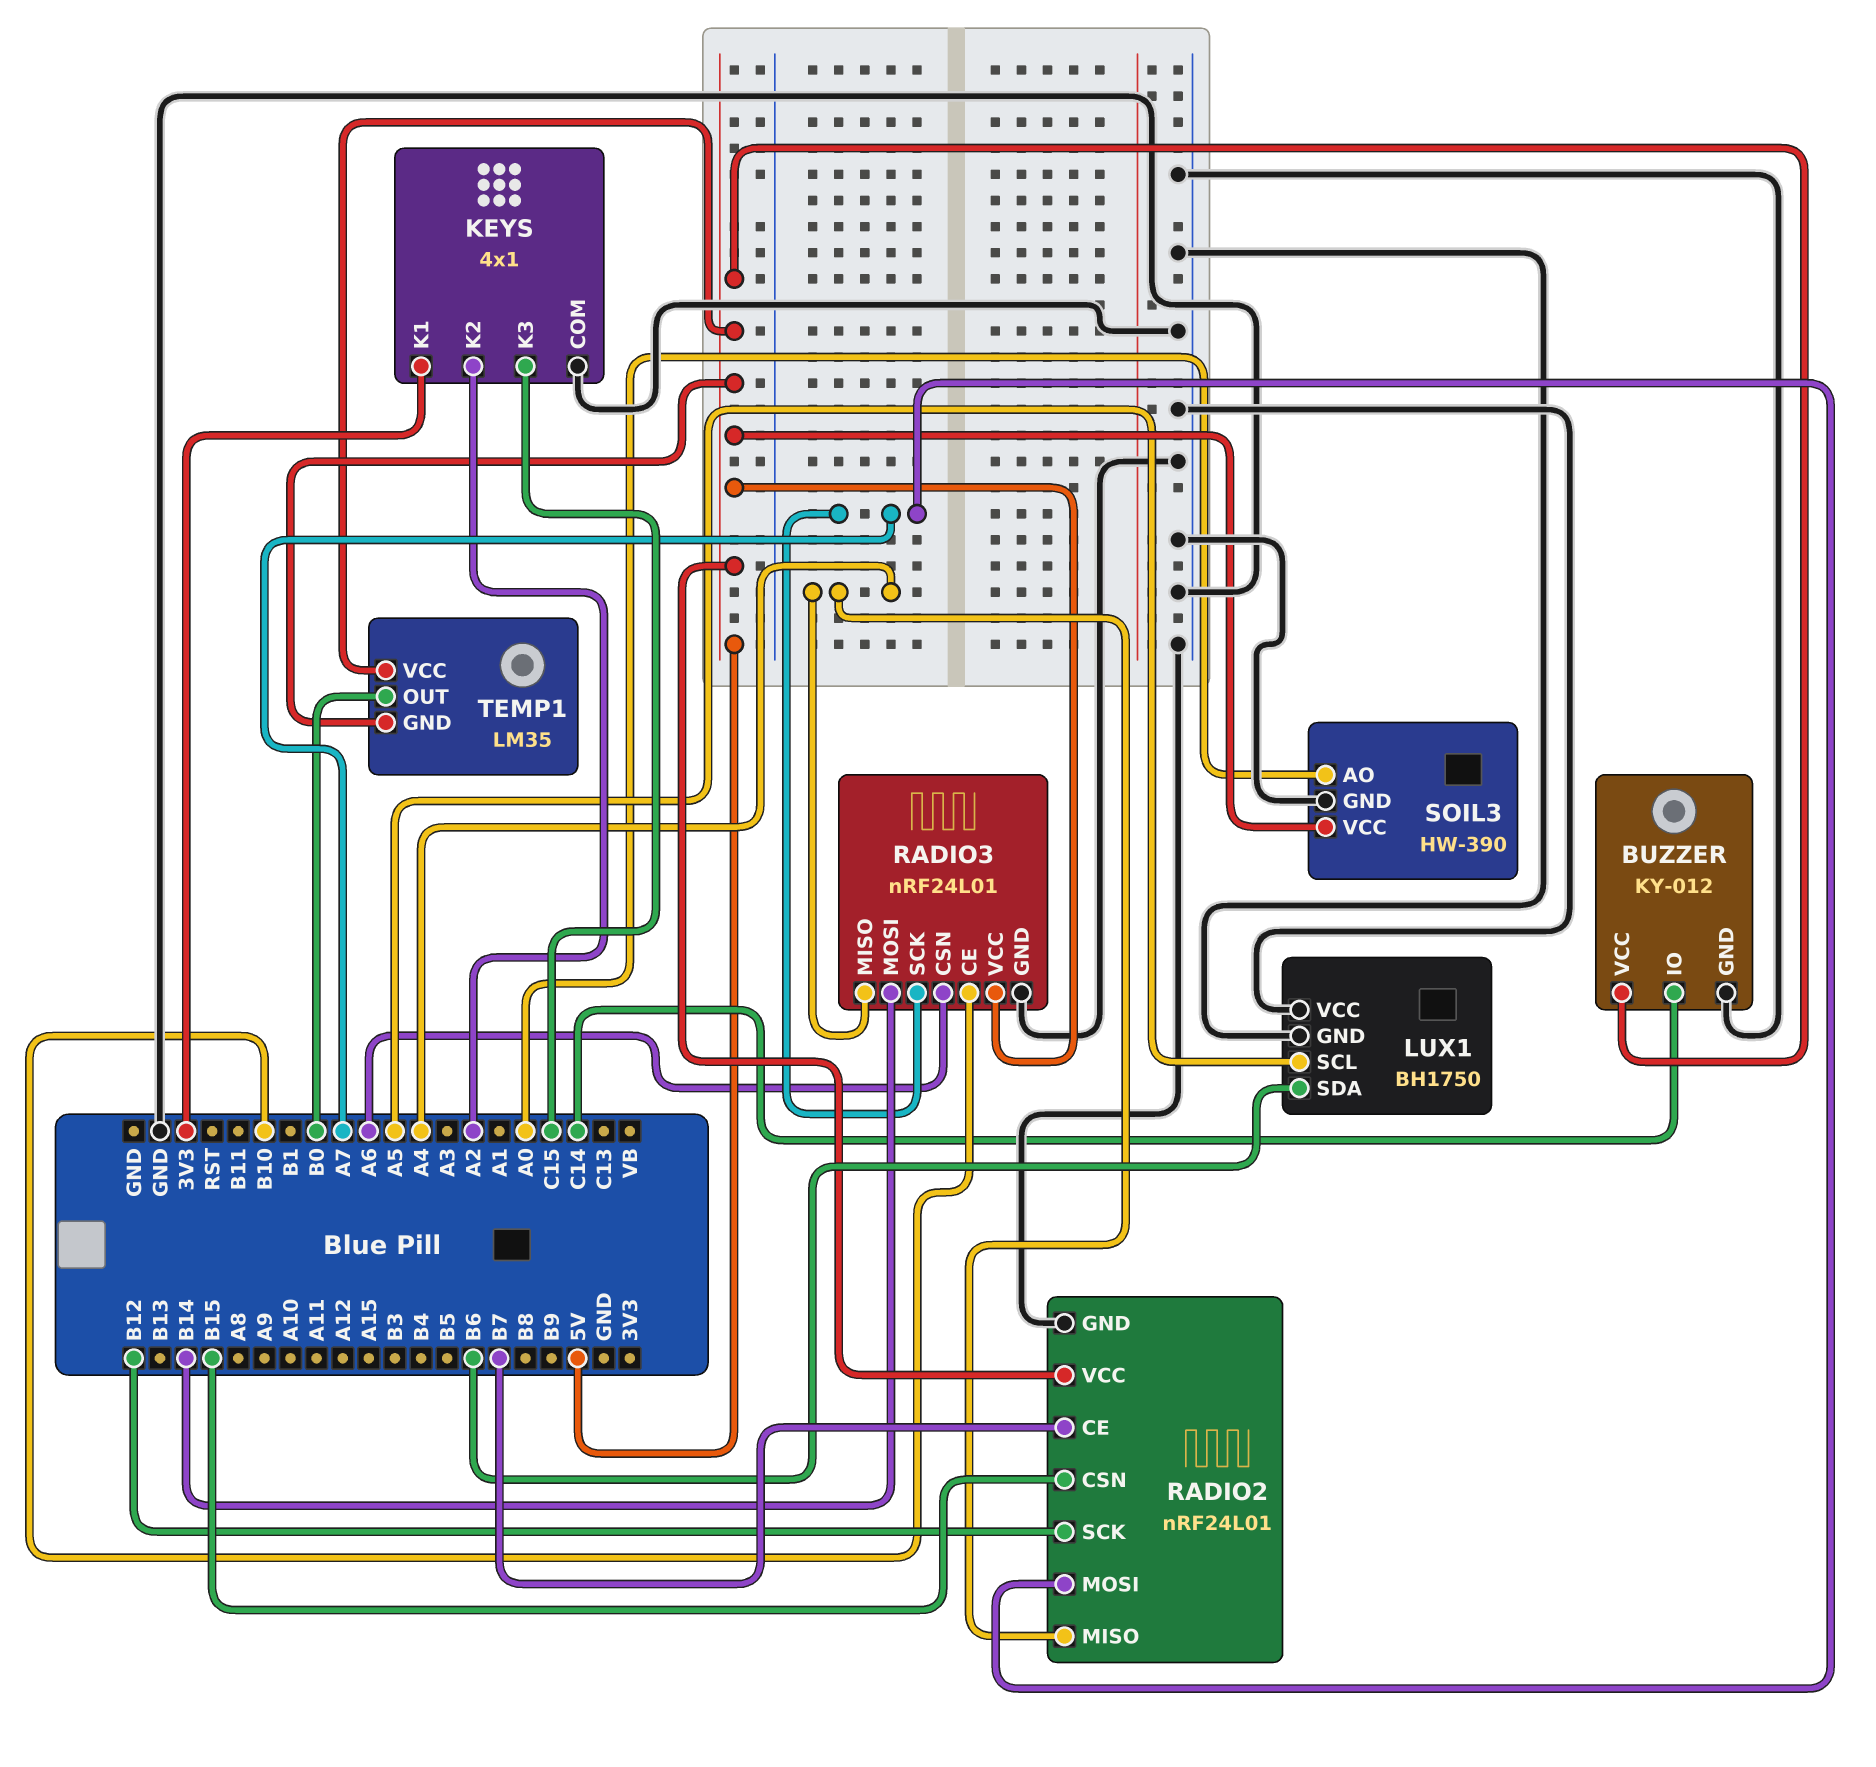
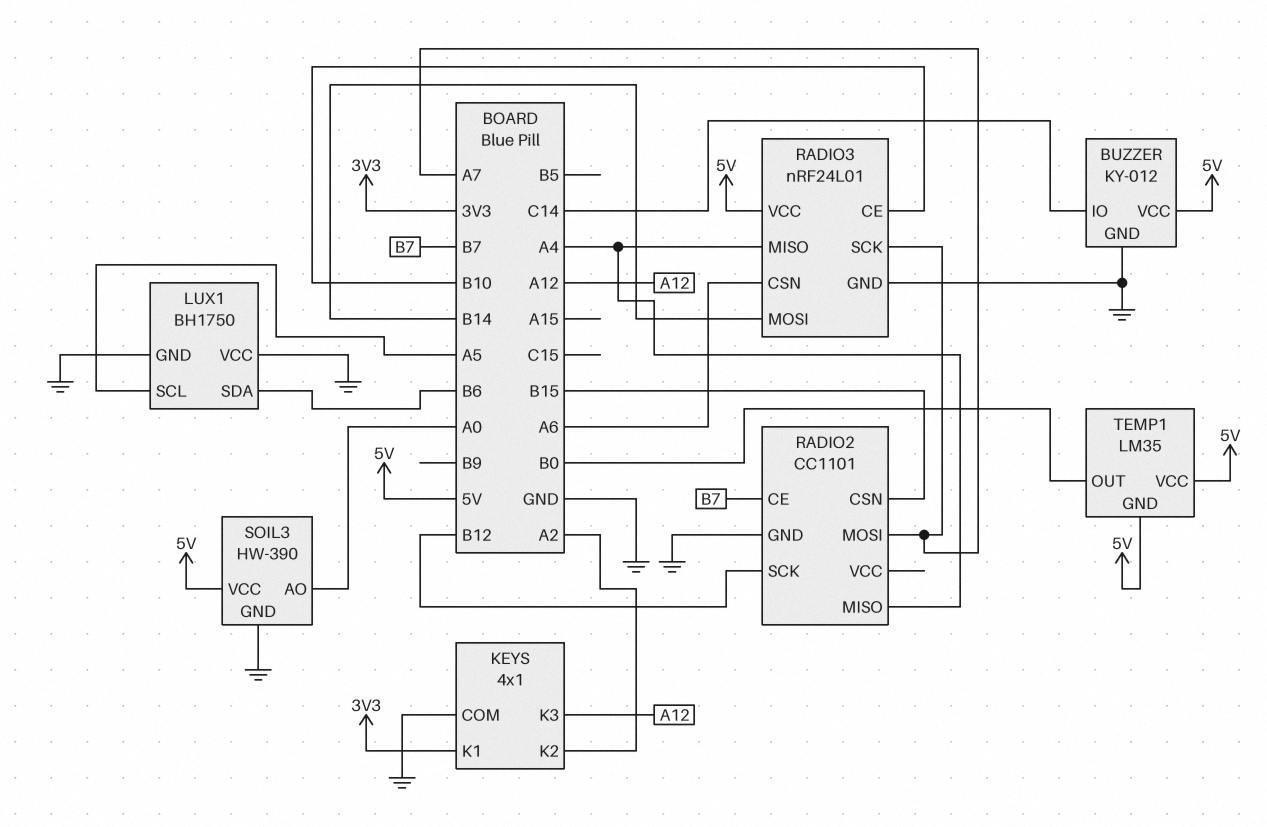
KEYS pin K3: C15 -> A12
RADIO2: nRF24L01 -> CC1101
RADIO2 pin VCC: 5V -> none

